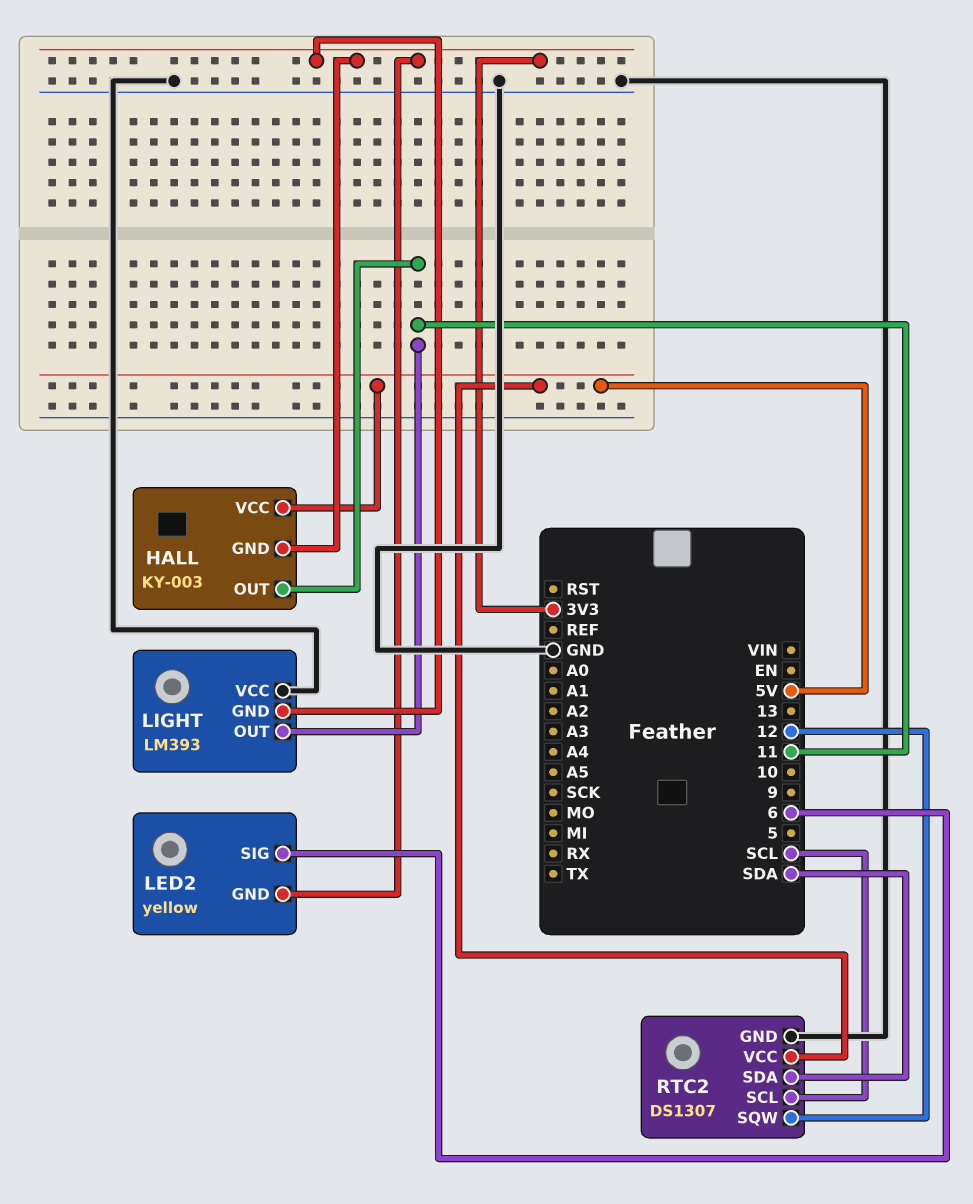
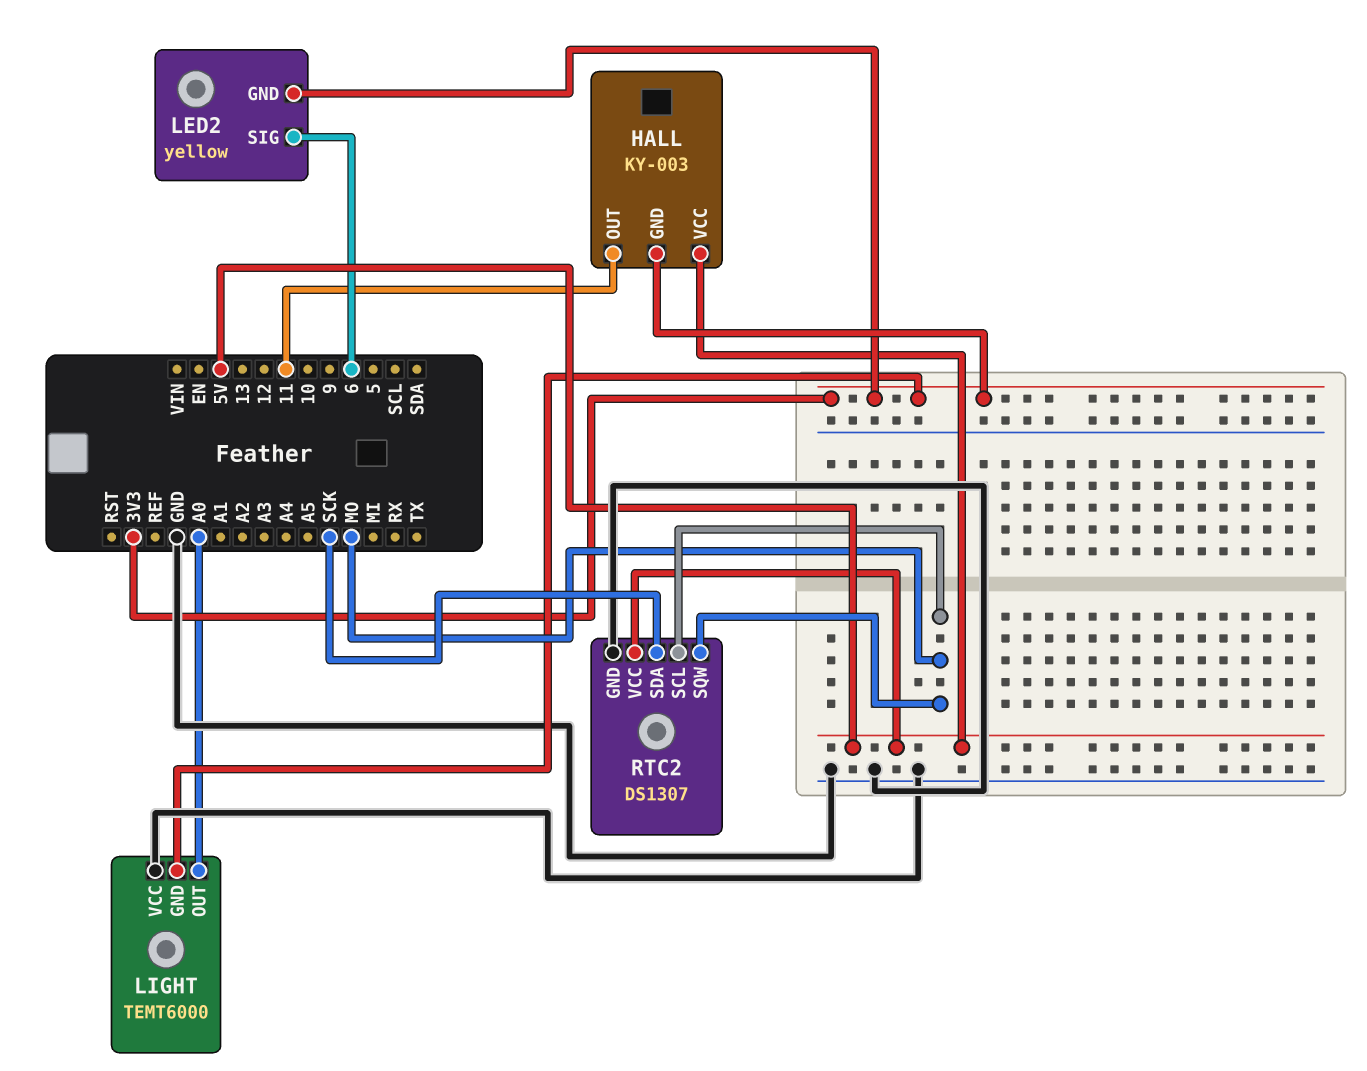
LIGHT: LM393 -> TEMT6000
LIGHT pin OUT: 11 -> A0
RTC2 pin SCL: SCL -> MO
RTC2 pin SDA: SDA -> SCK
RTC2 pin SQW: 12 -> MO

